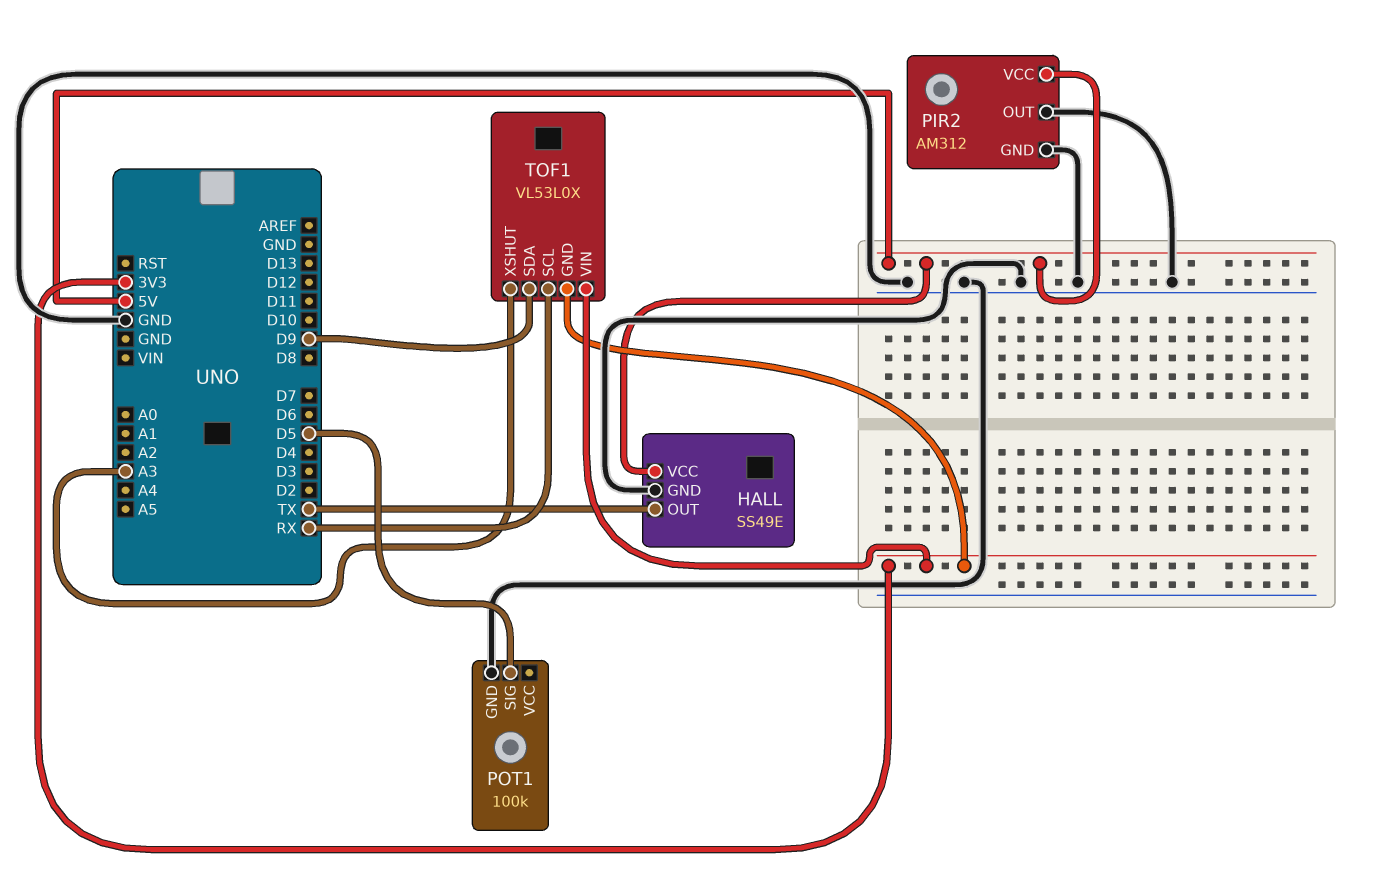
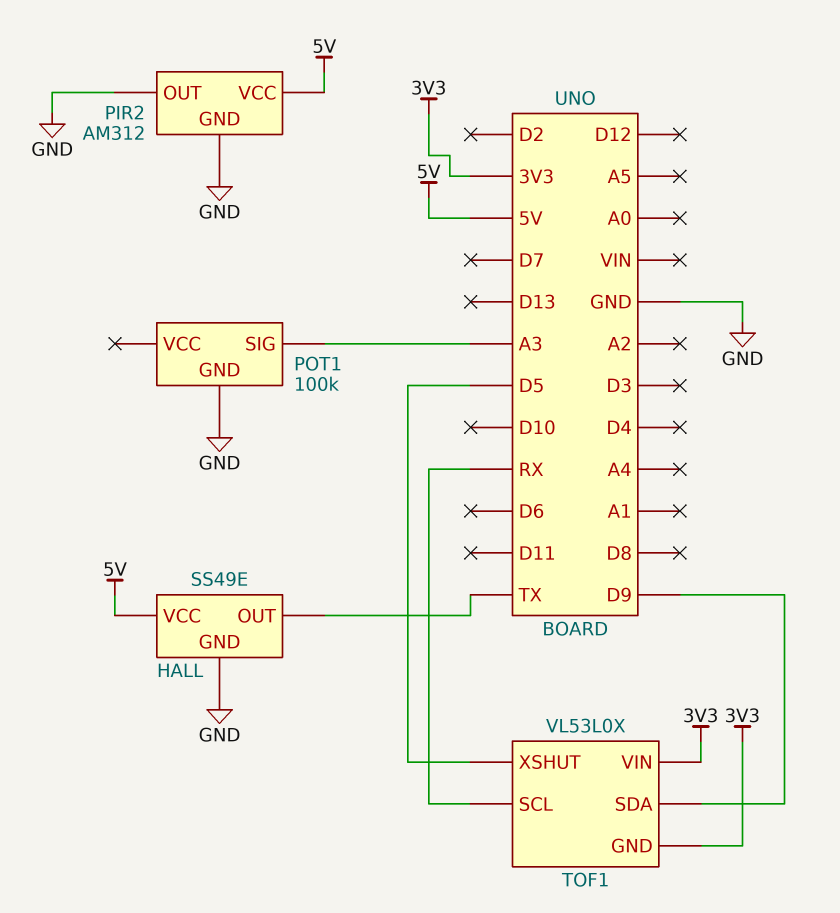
POT1 pin SIG: D5 -> A3
TOF1 pin XSHUT: A3 -> D5

